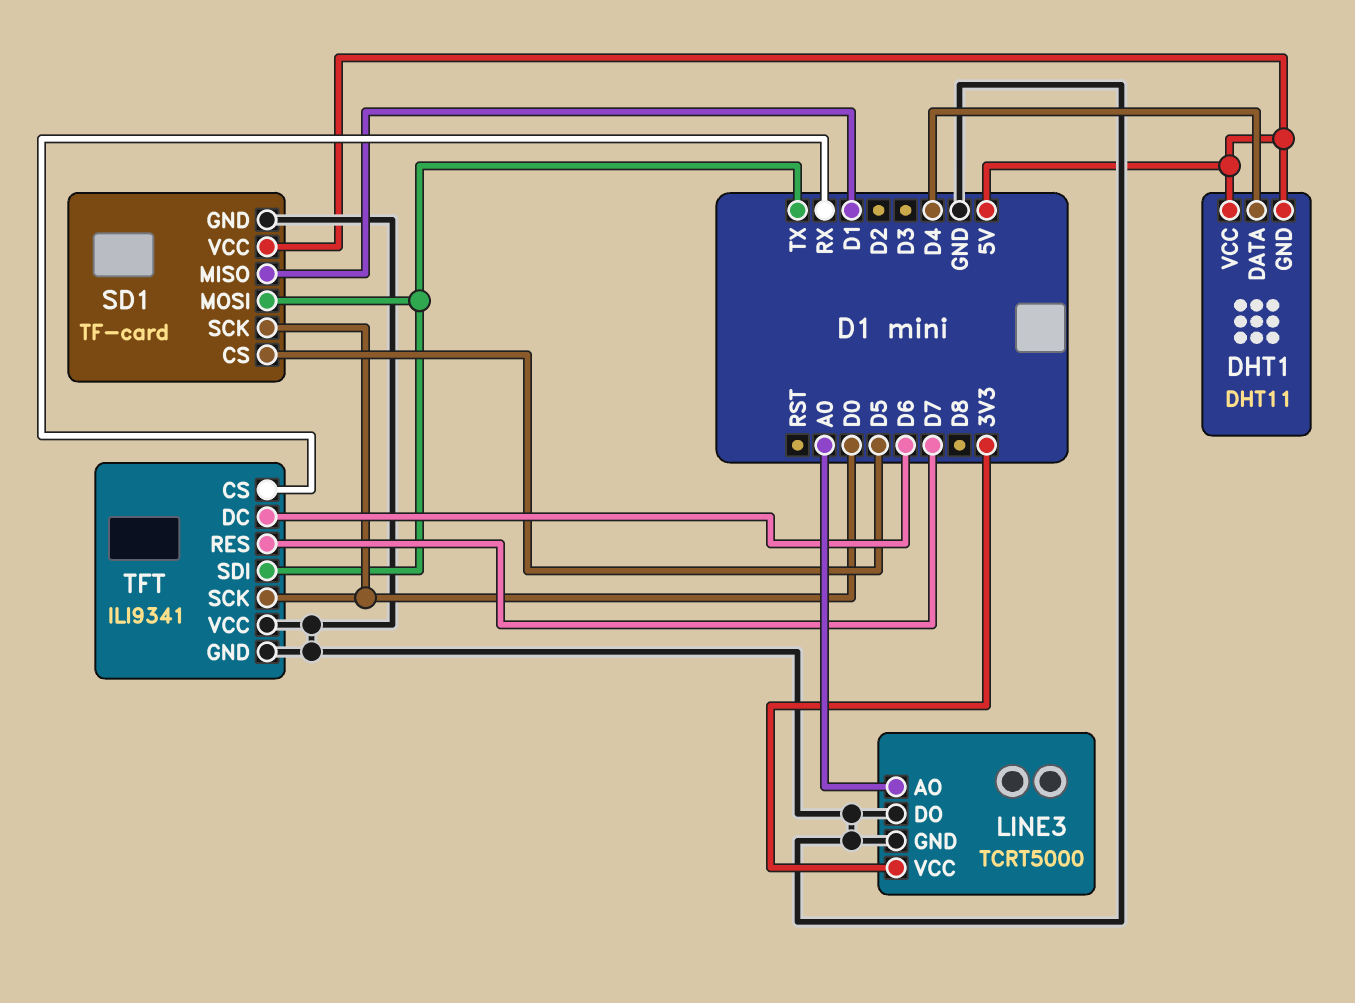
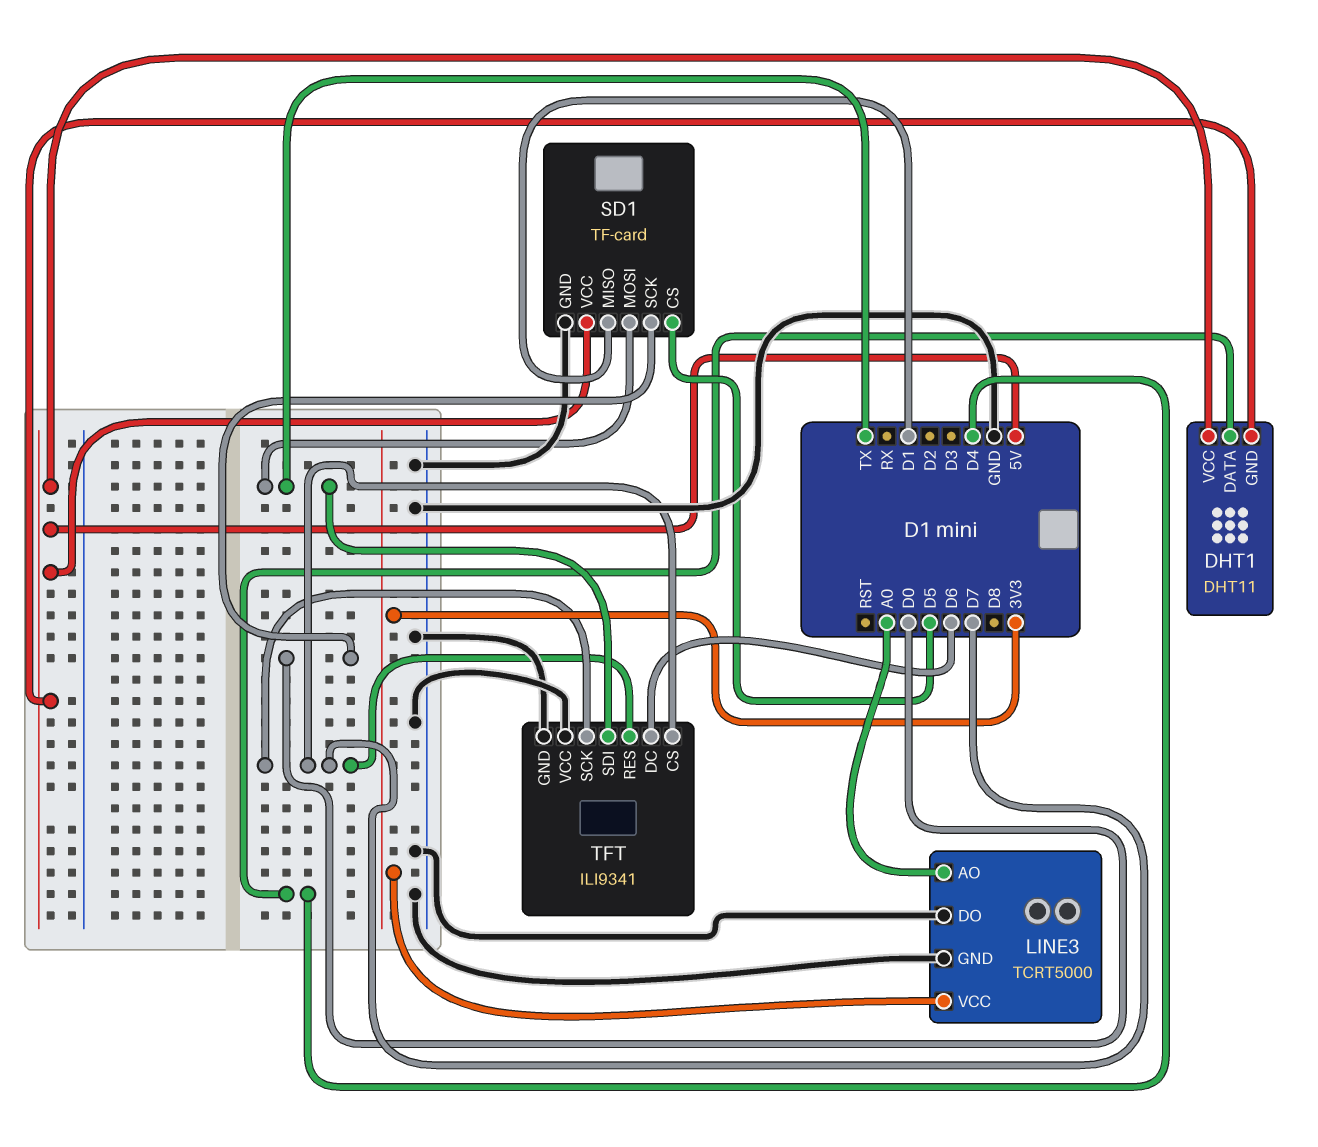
TFT pin CS: RX -> D7
TFT pin SCK: D0 -> D7

